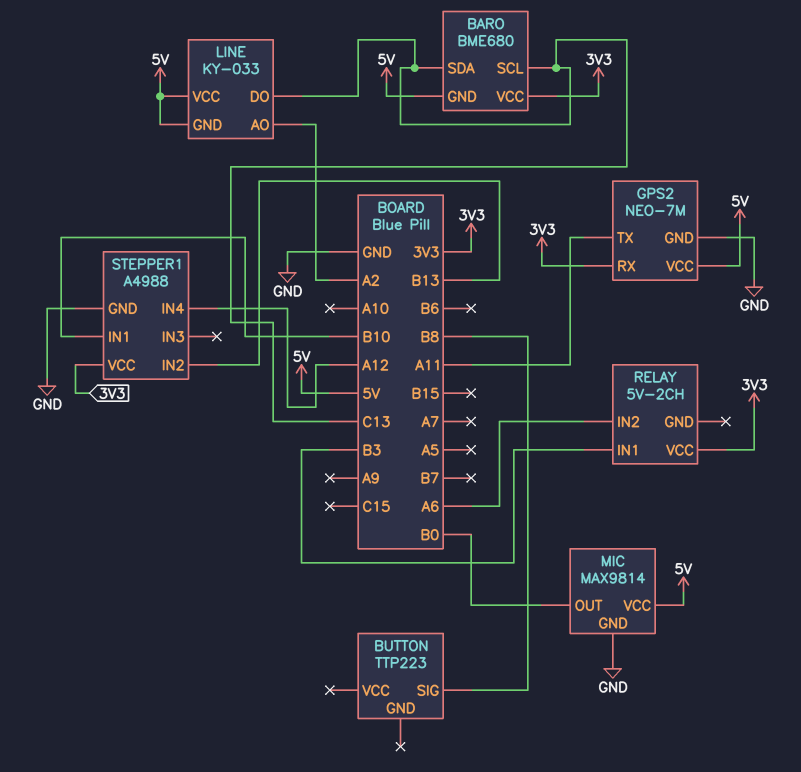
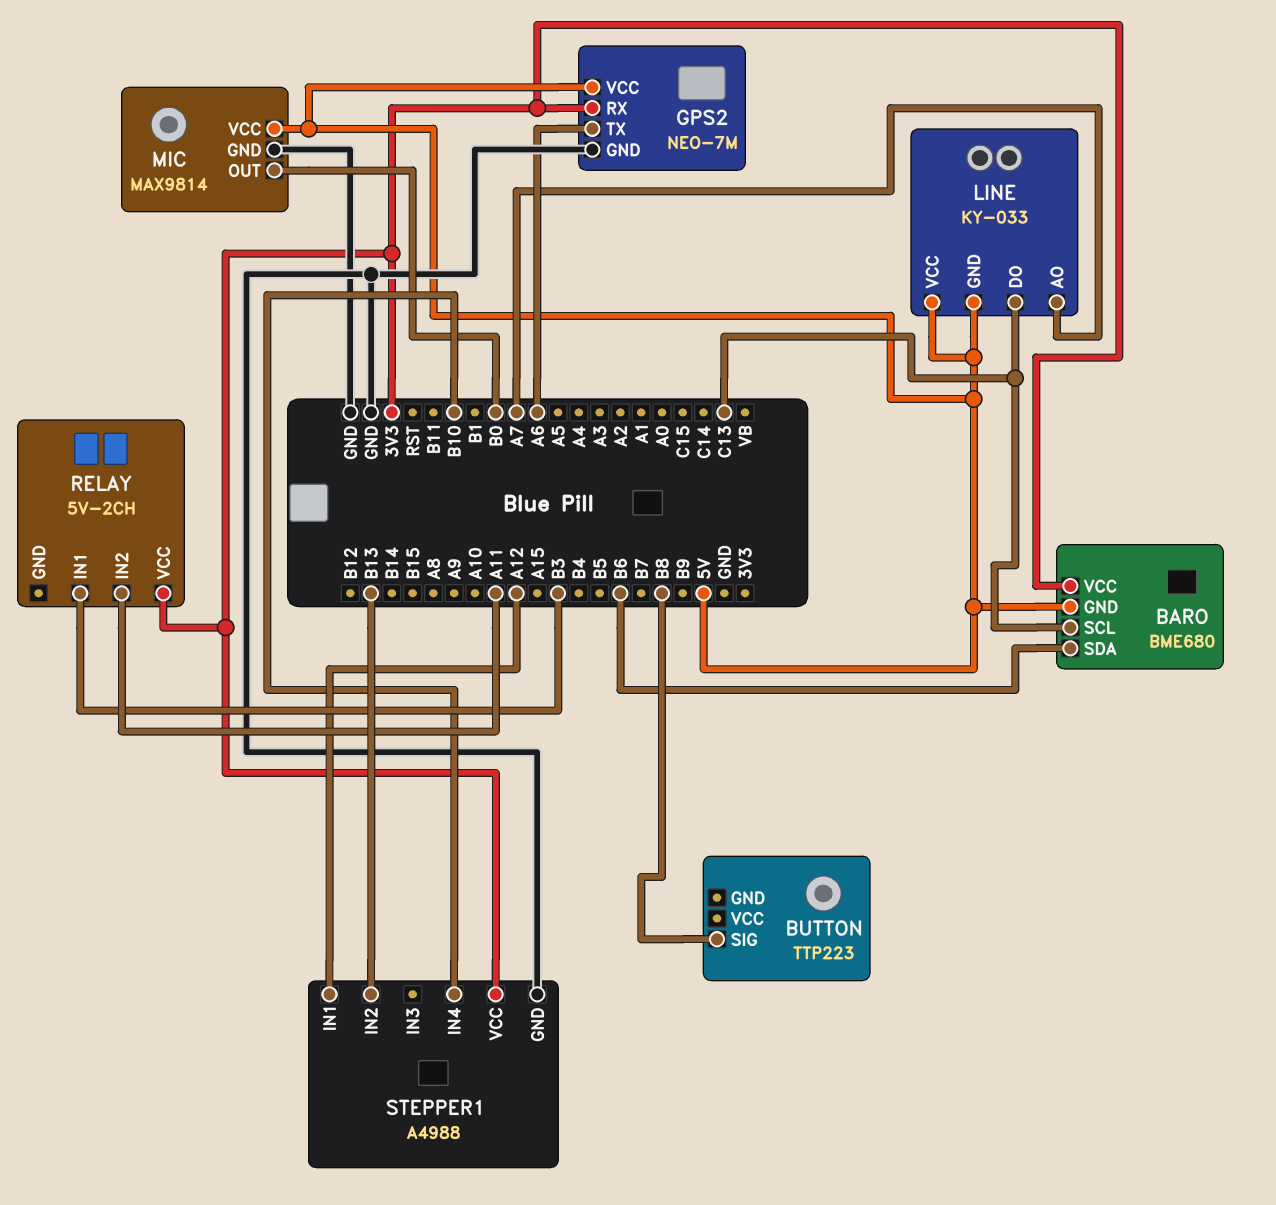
BARO pin SDA: C13 -> B6
GPS2 pin TX: A11 -> A6
LINE pin AO: A2 -> A7
RELAY pin IN2: A6 -> A11
STEPPER1 pin IN1: B10 -> A12
STEPPER1 pin IN4: A12 -> B10

